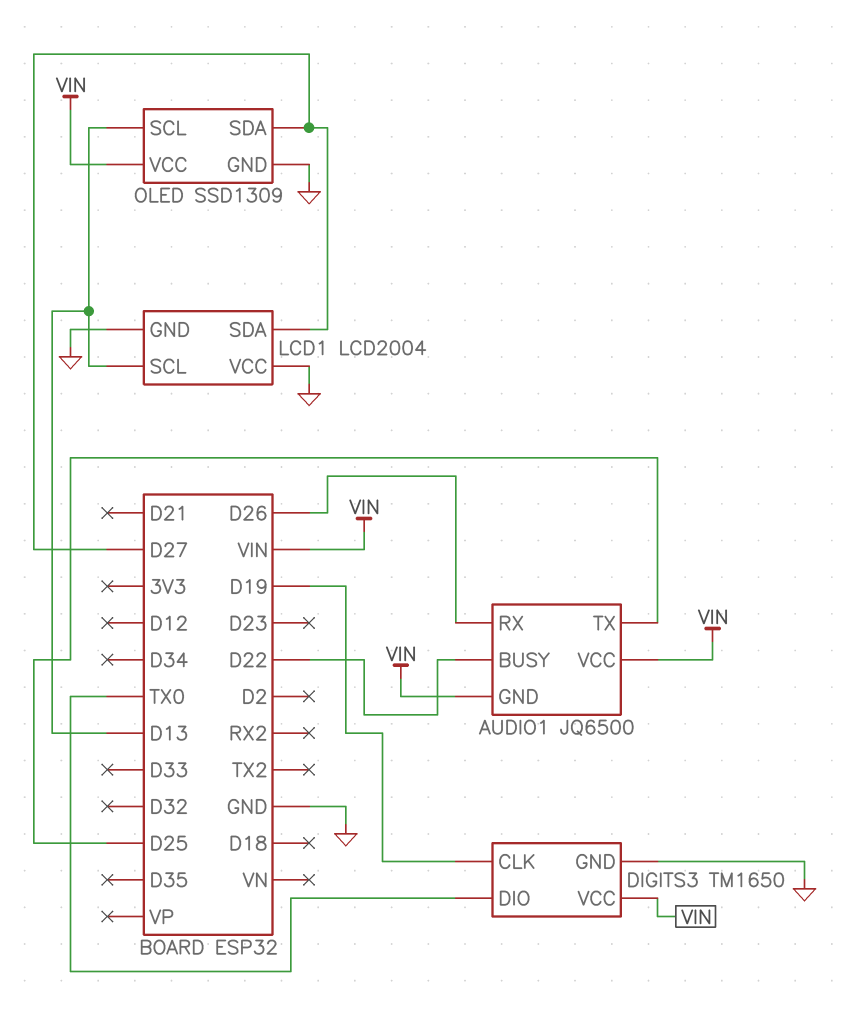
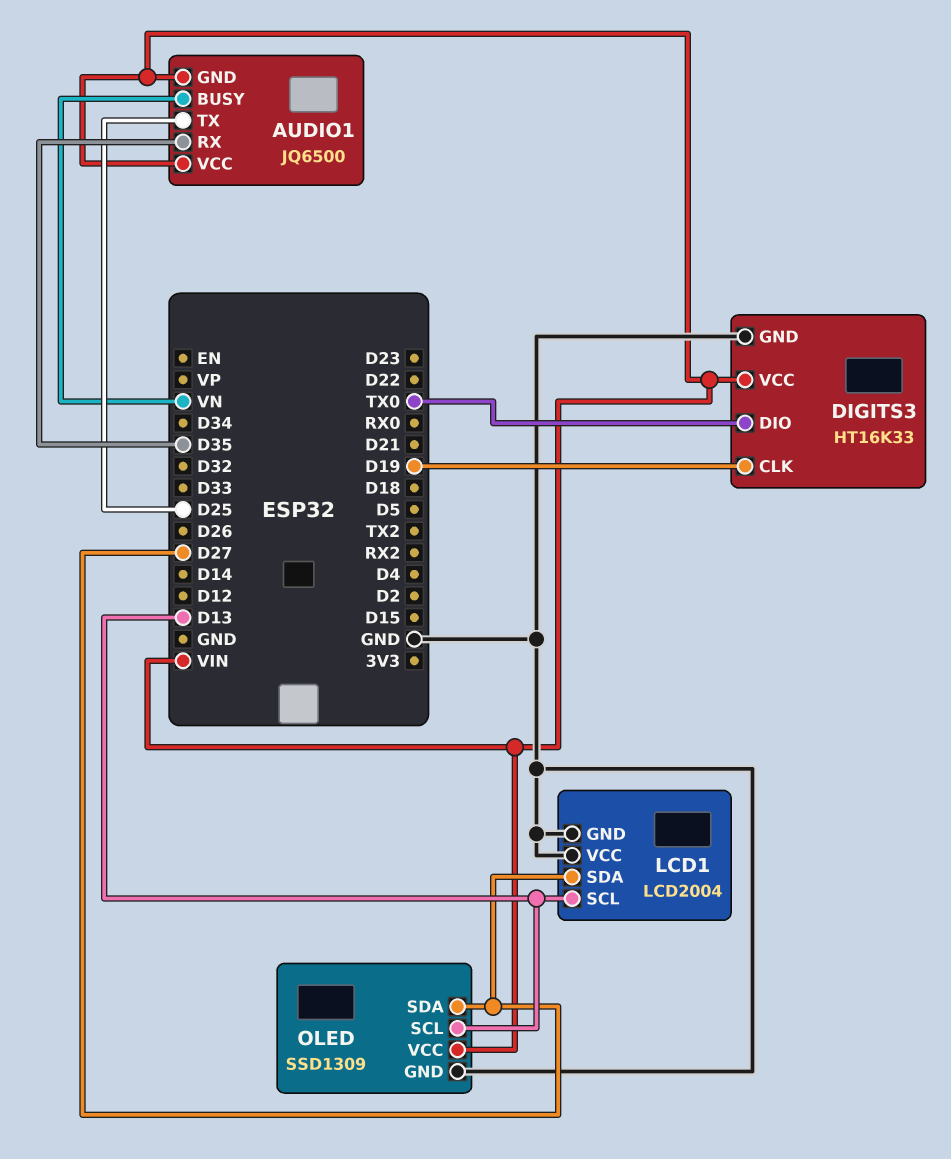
AUDIO1 pin BUSY: D22 -> VN
AUDIO1 pin RX: D26 -> D35
DIGITS3: TM1650 -> HT16K33

